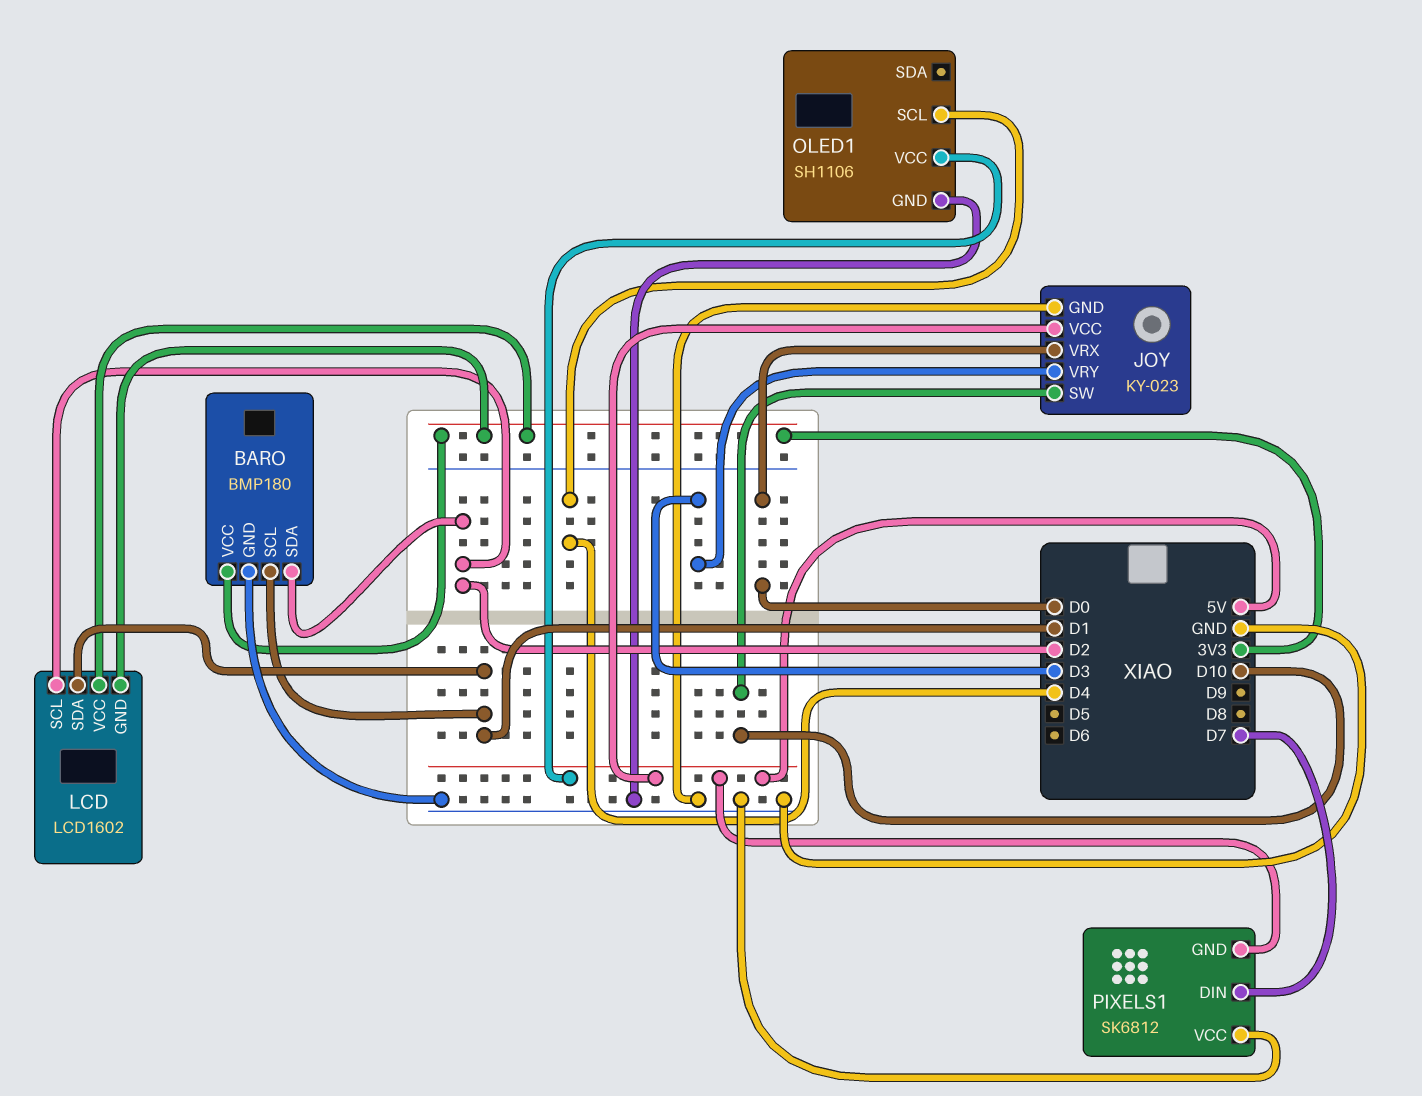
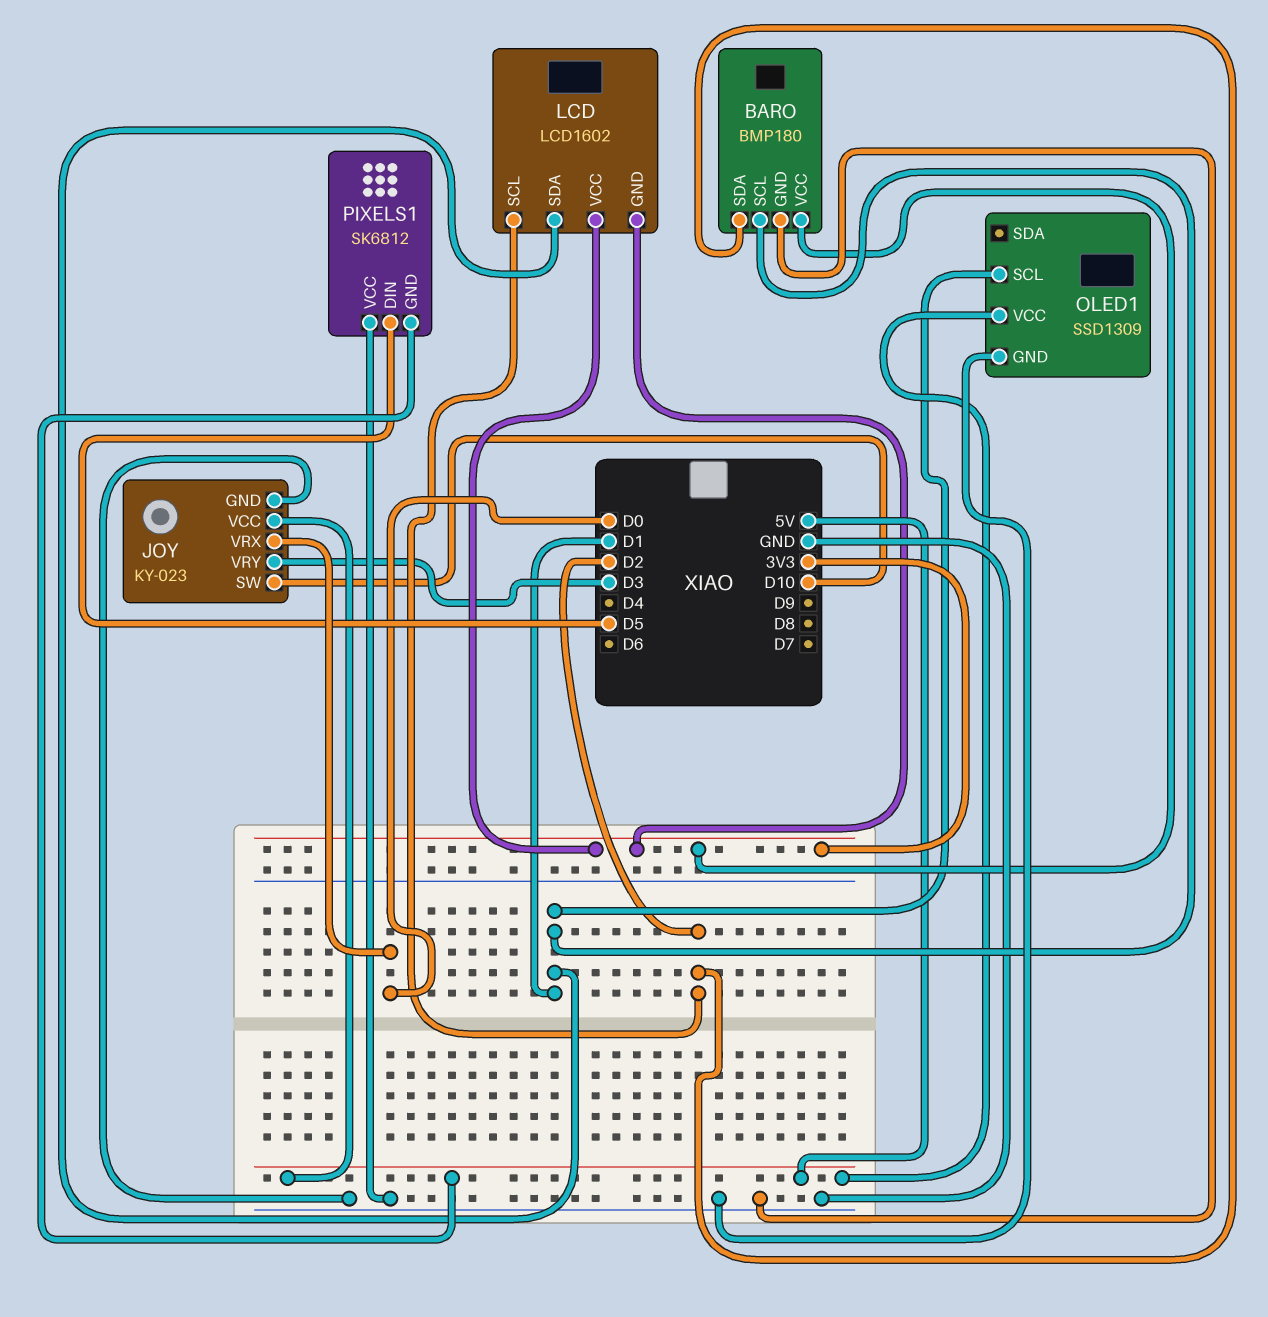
OLED1: SH1106 -> SSD1309
OLED1 pin SCL: D4 -> D1
PIXELS1 pin DIN: D7 -> D5

